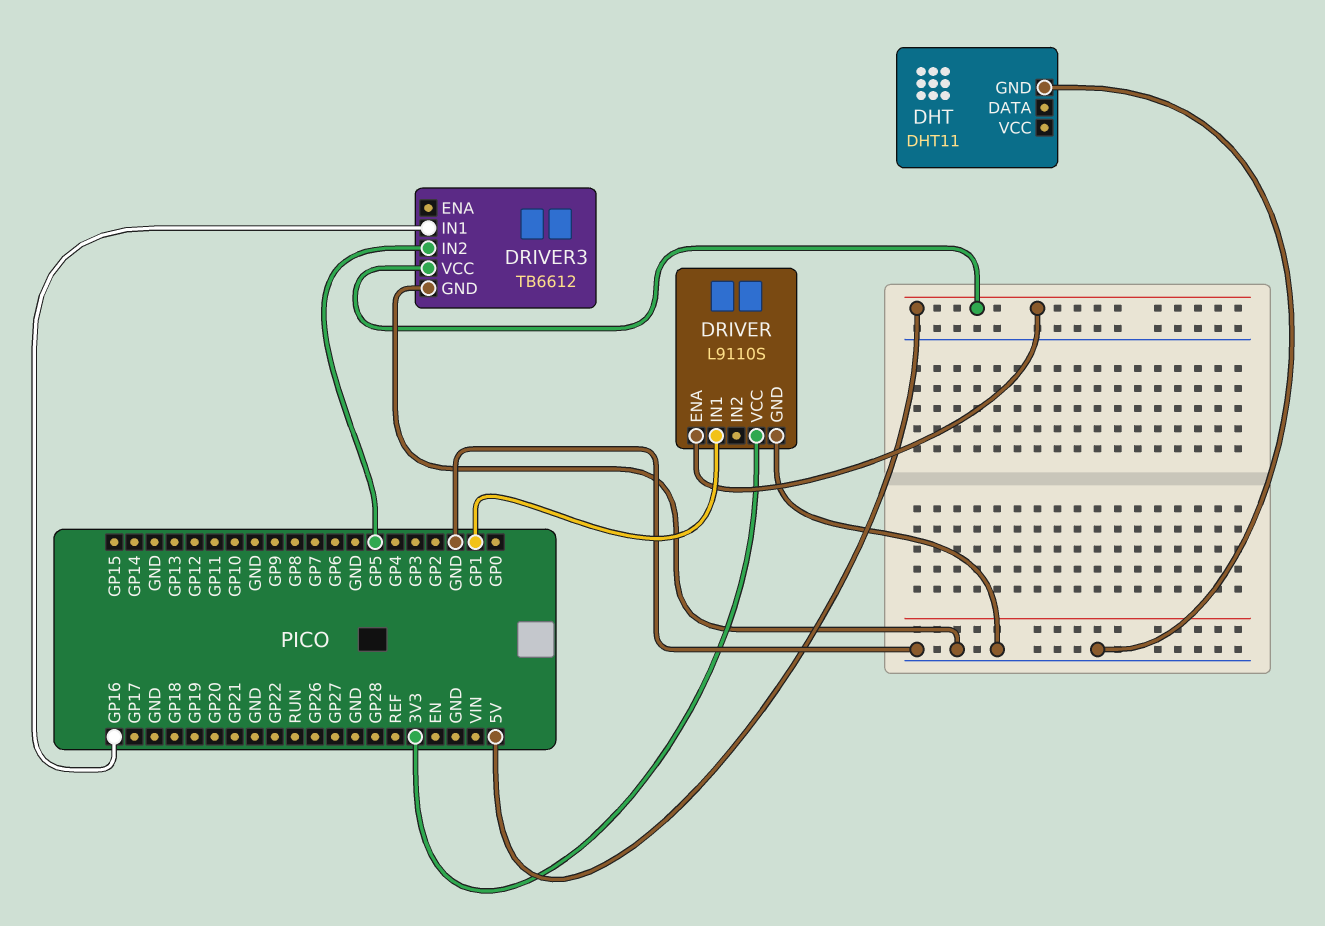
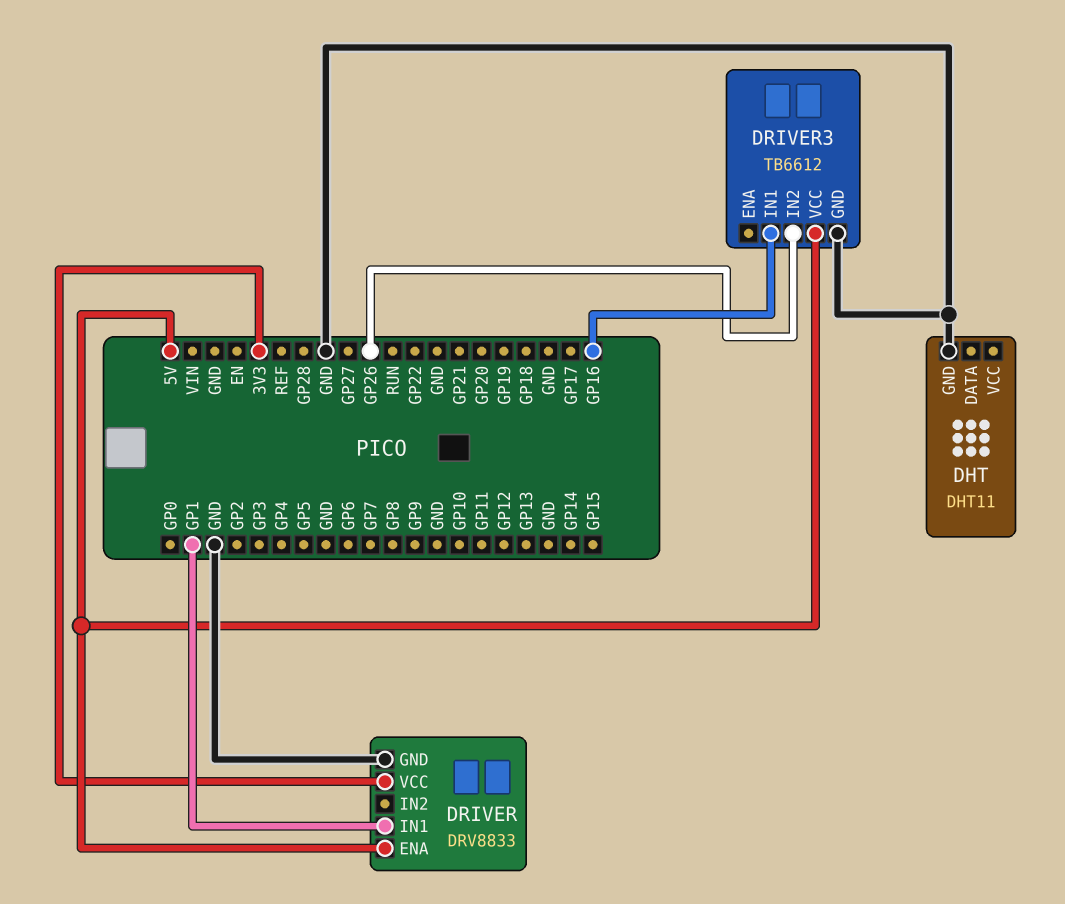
DRIVER: L9110S -> DRV8833
DRIVER3 pin IN2: GP5 -> GP26

